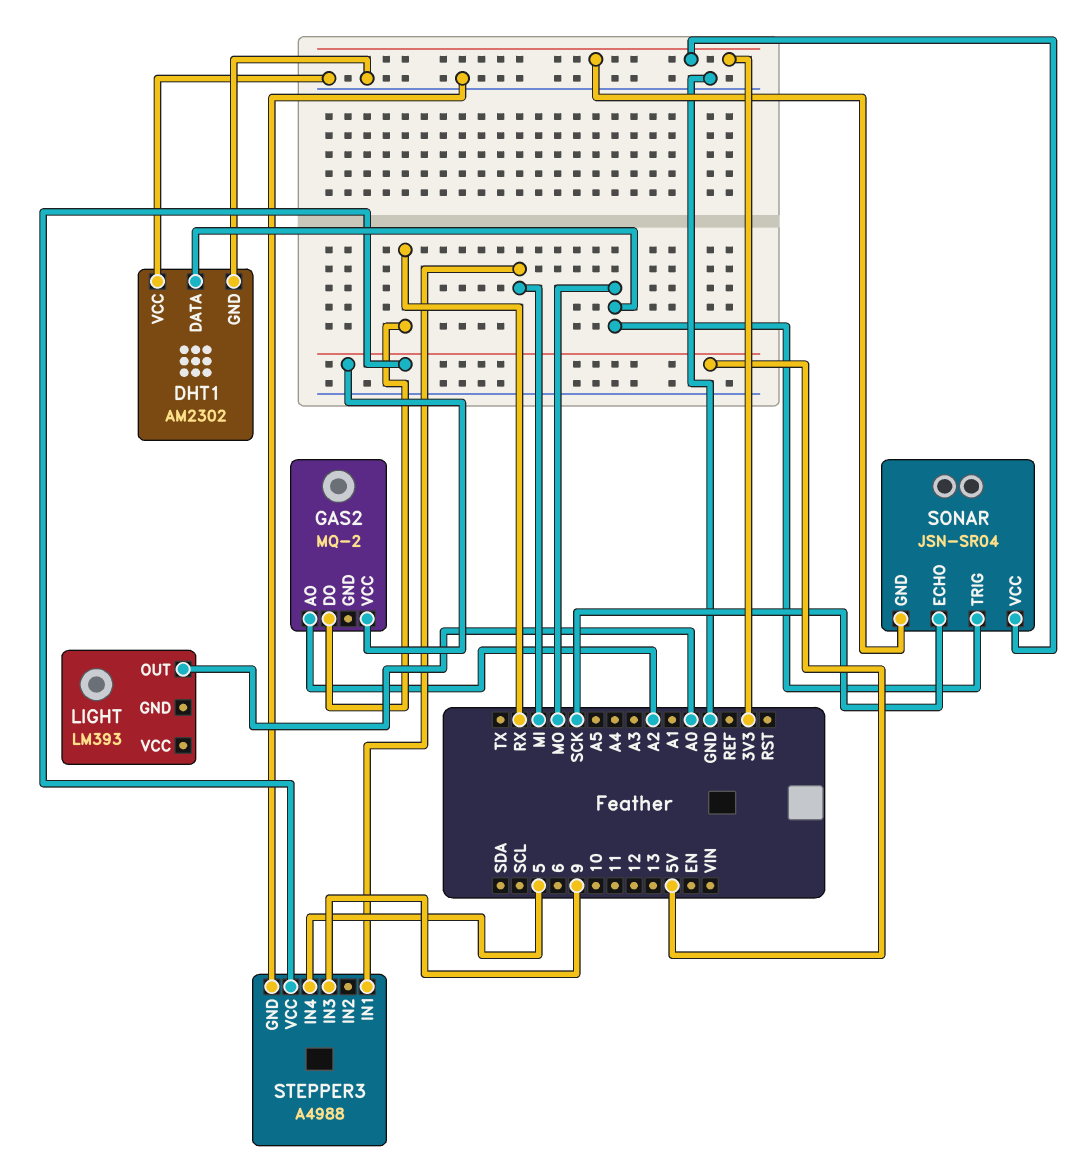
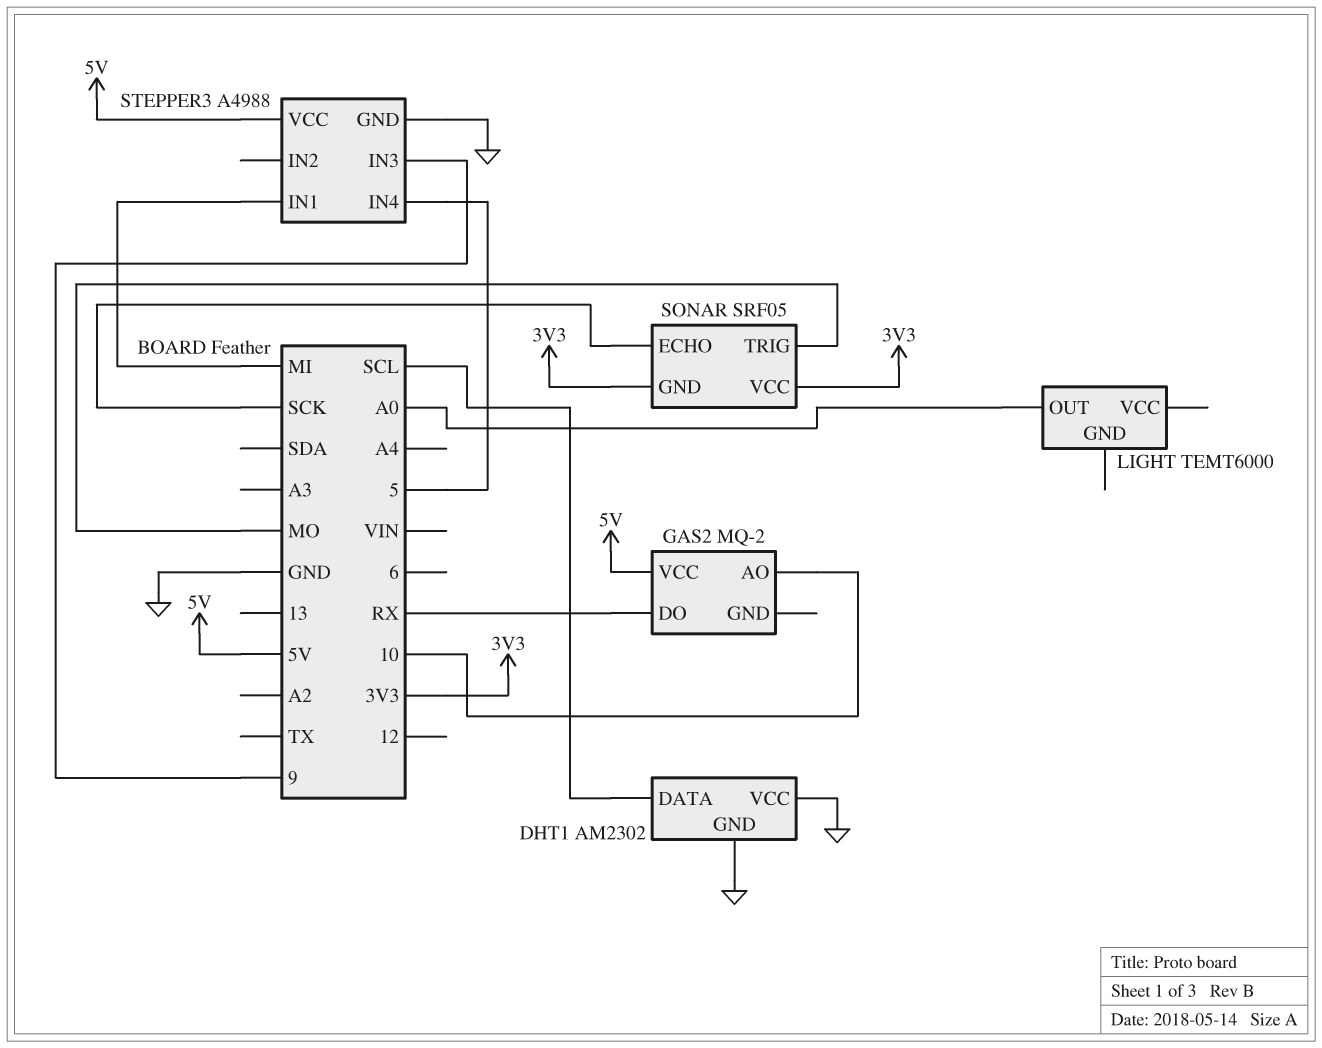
DHT1 pin DATA: MO -> SCL
GAS2 pin AO: A2 -> 10
LIGHT: LM393 -> TEMT6000
SONAR: JSN-SR04 -> SRF05

